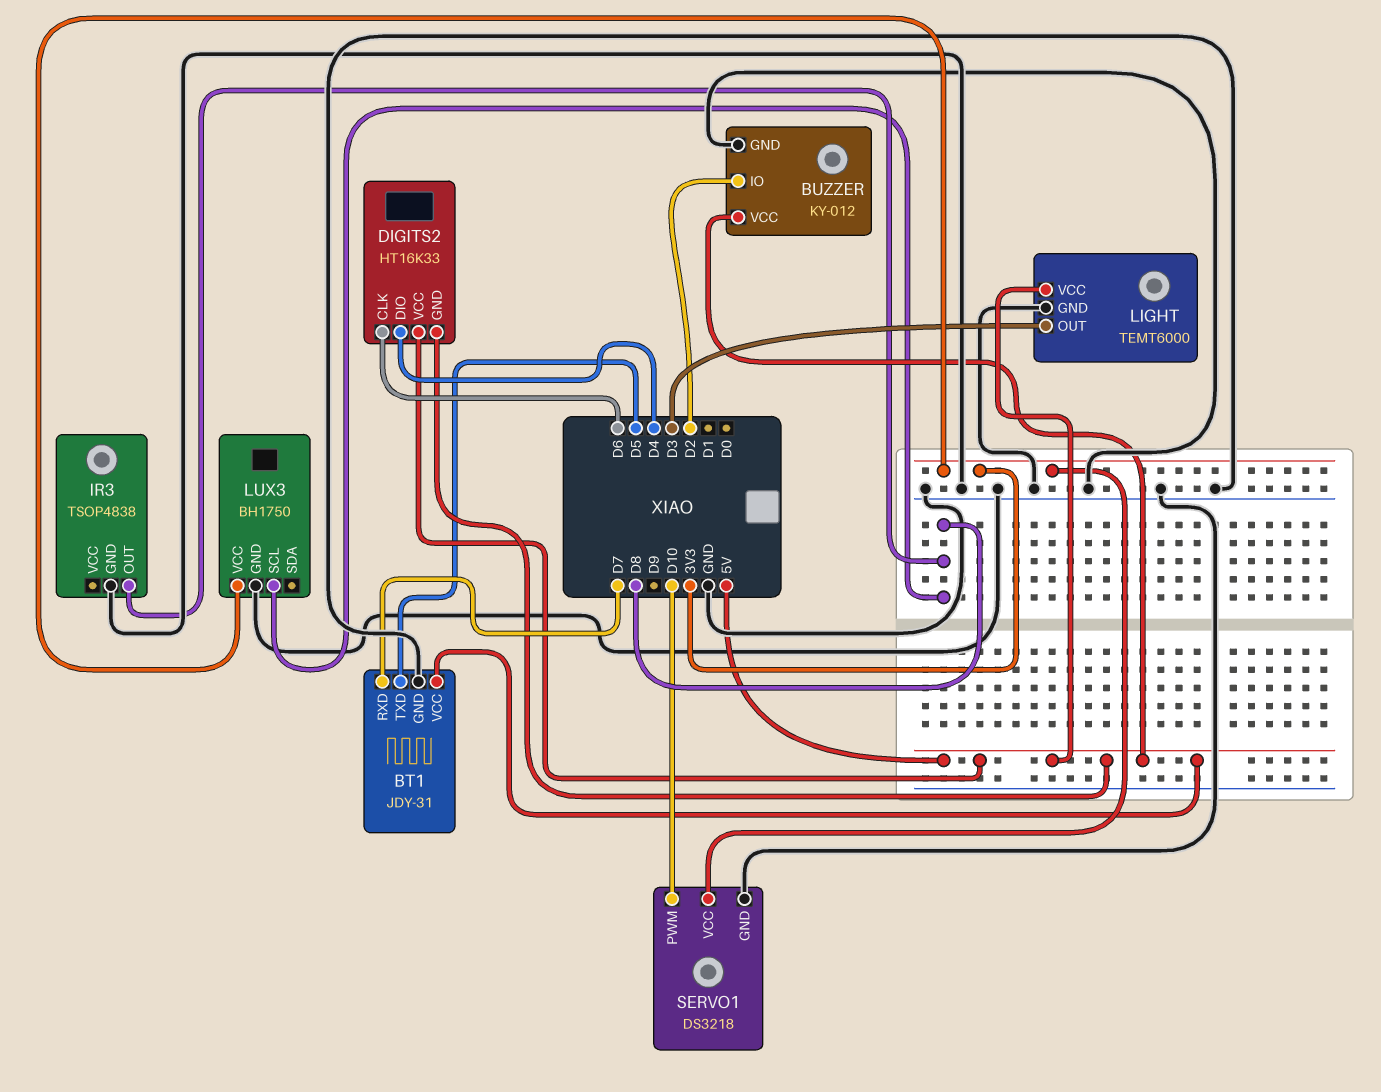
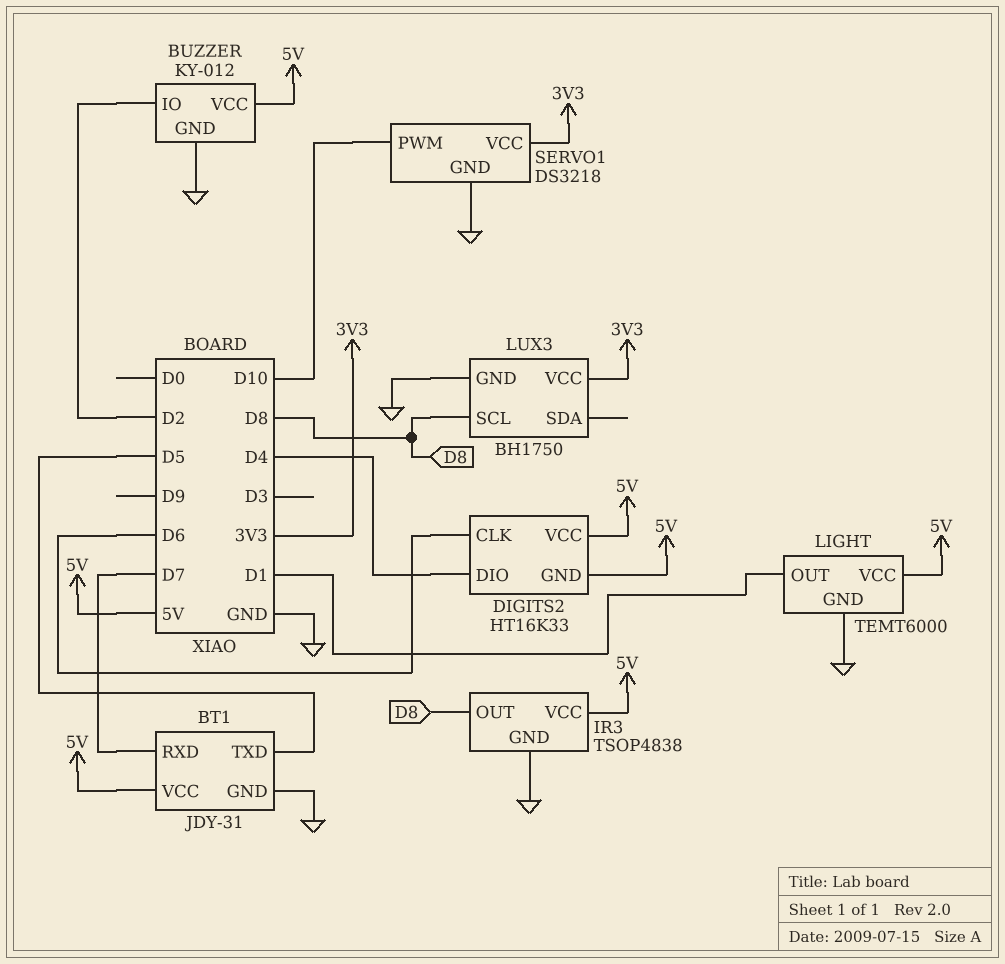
IR3 pin VCC: none -> 5V
LIGHT pin OUT: D3 -> D1

